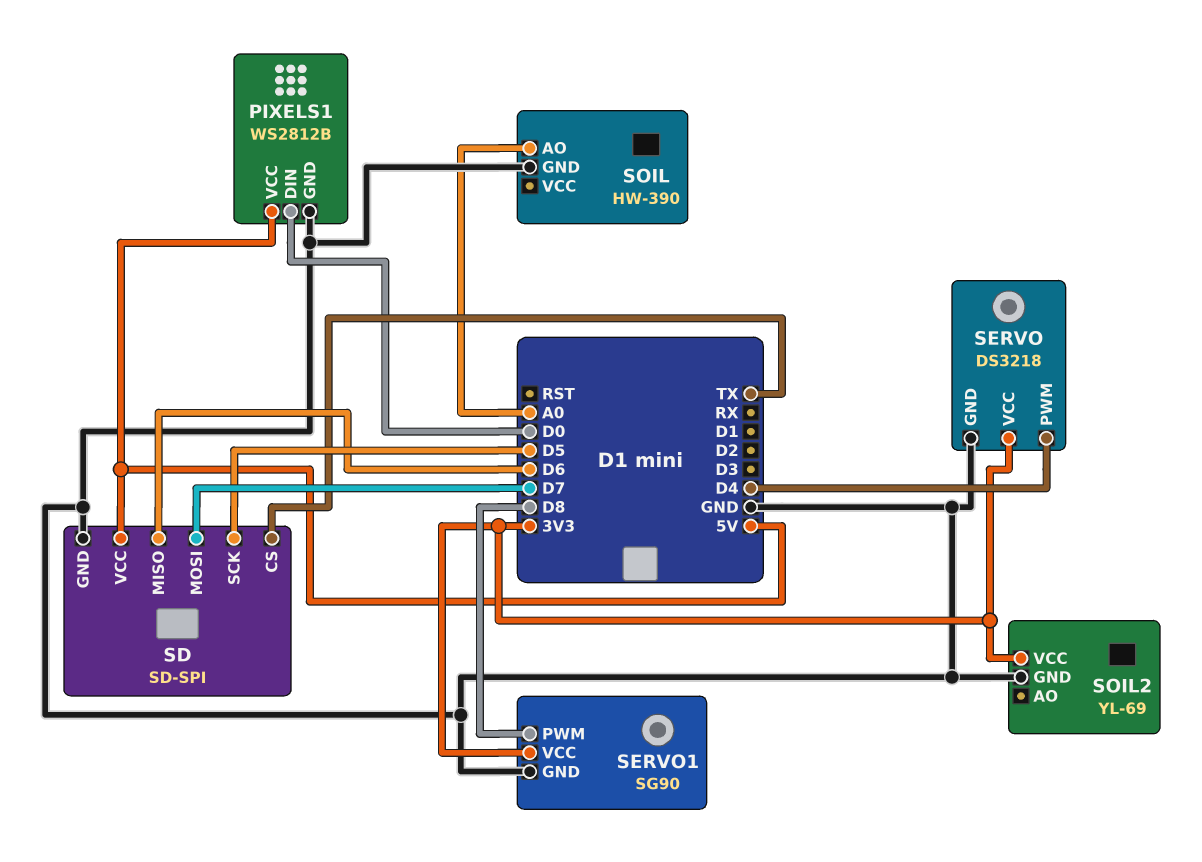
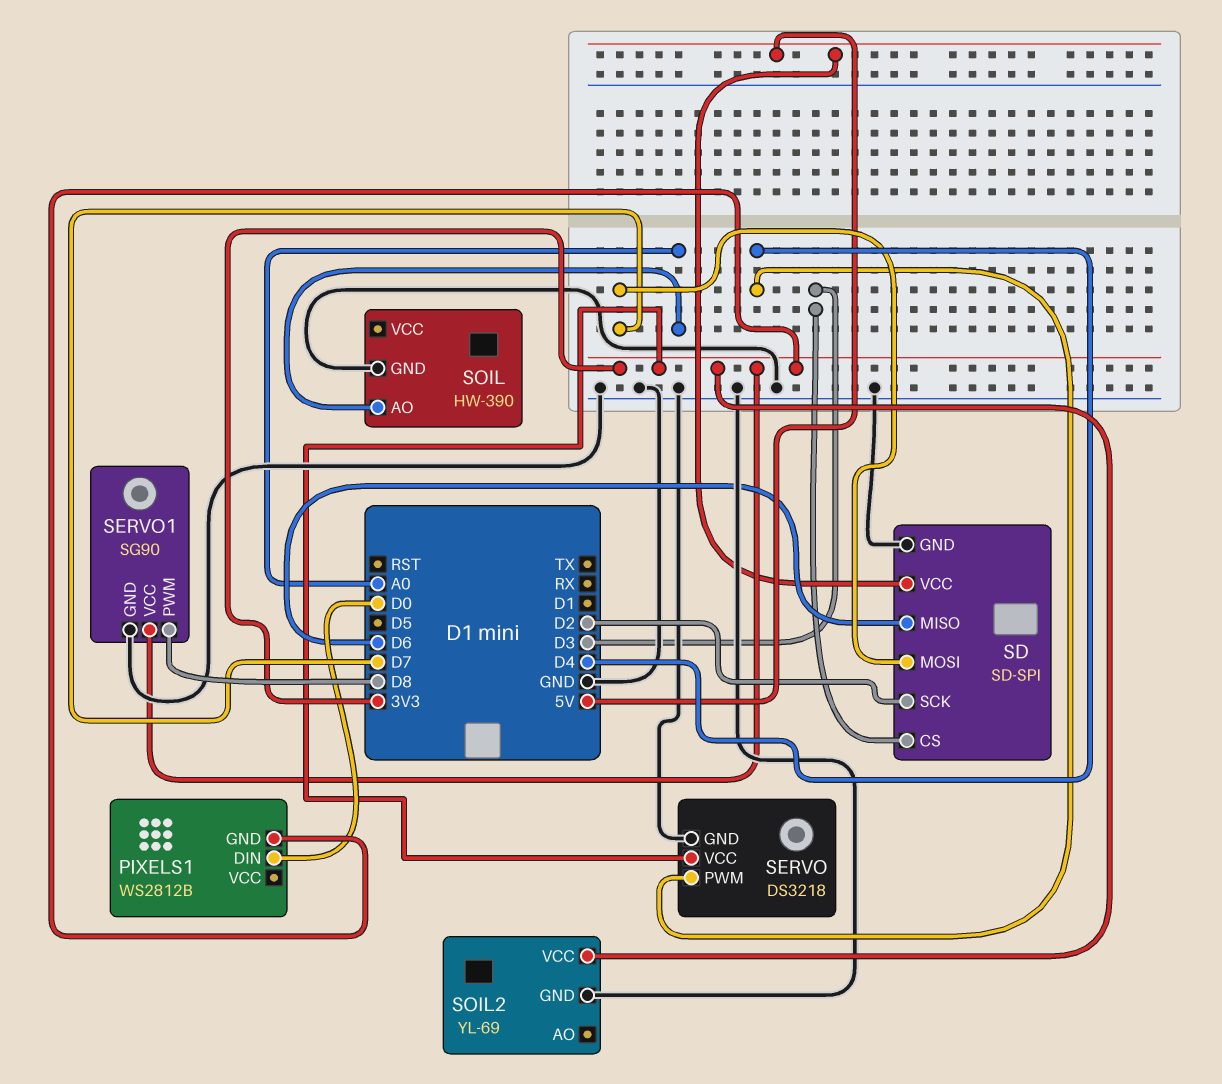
PIXELS1 pin GND: GND -> 3V3
PIXELS1 pin VCC: 5V -> none
SD pin CS: TX -> D3
SD pin SCK: D5 -> D2

